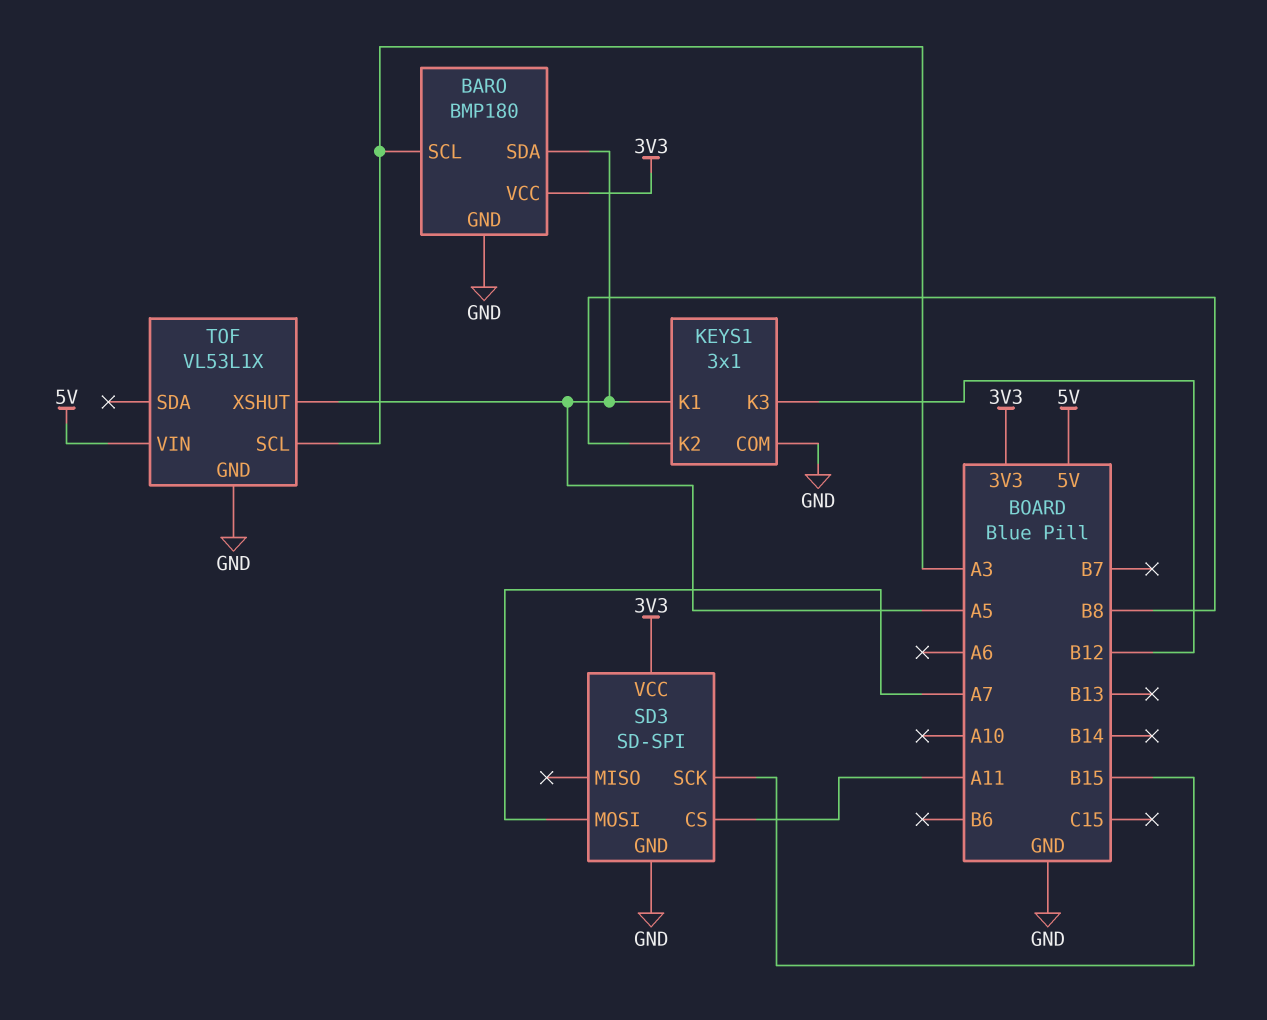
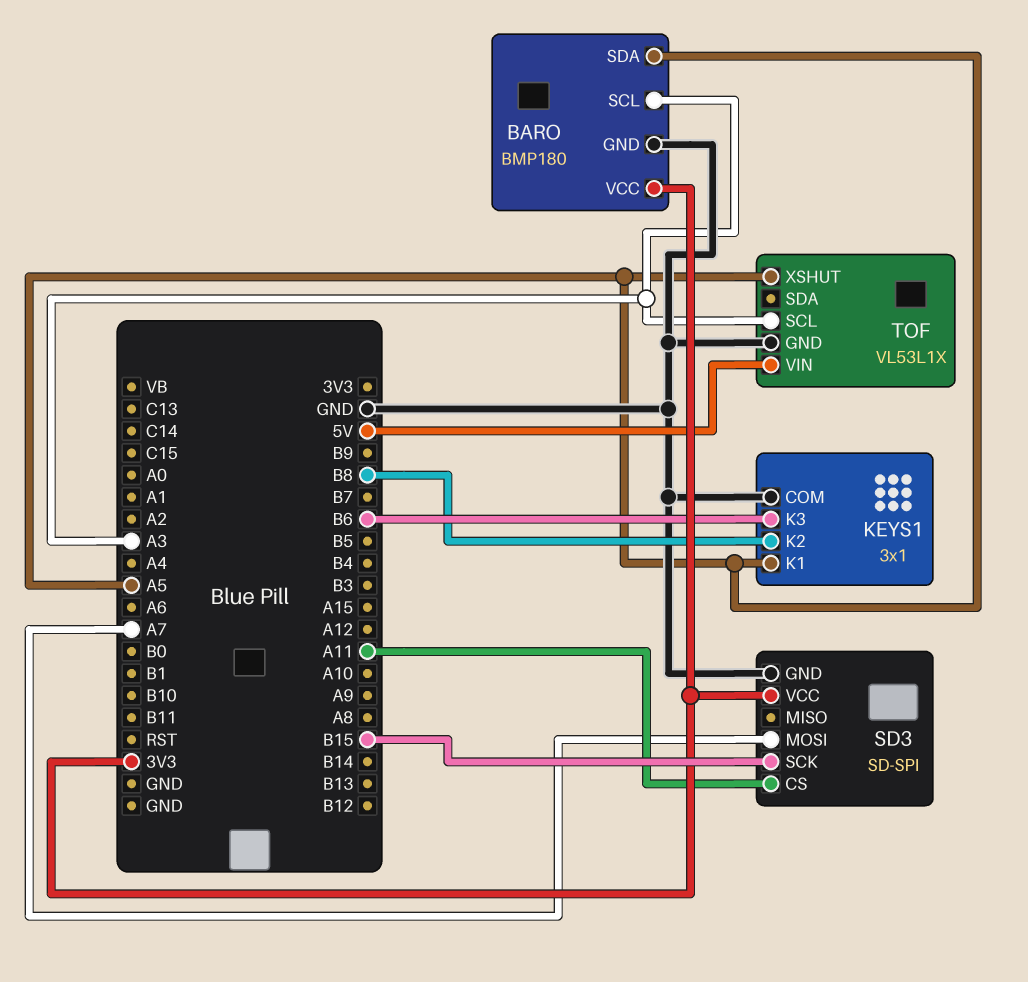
KEYS1 pin K3: B12 -> B6

